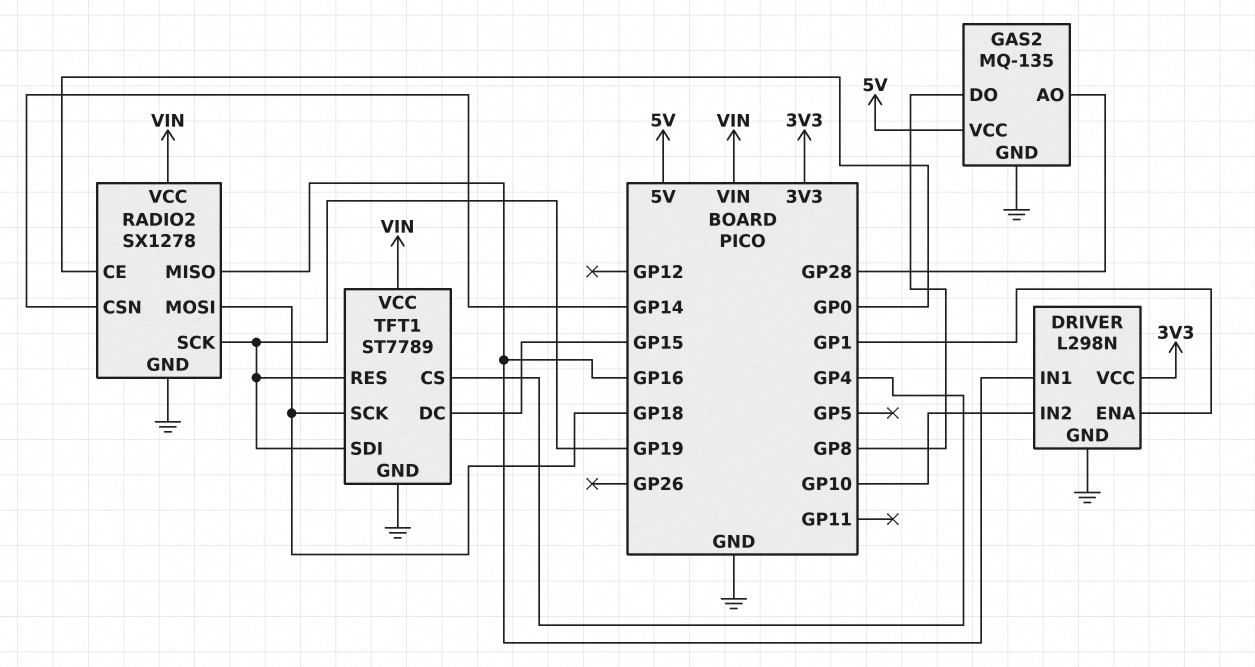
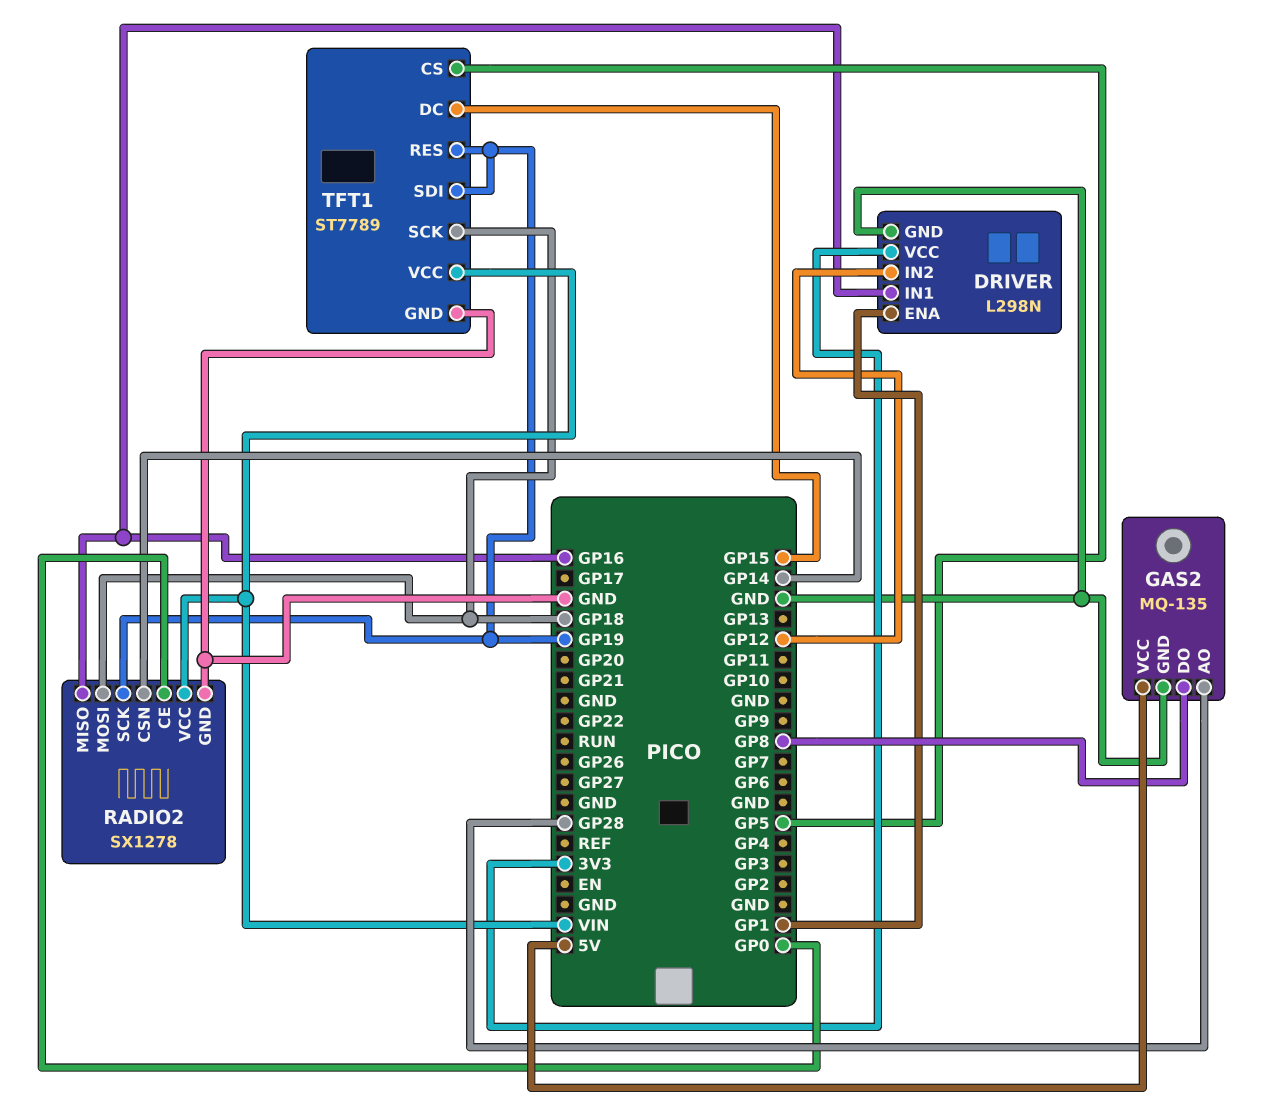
DRIVER pin IN2: GP10 -> GP12
TFT1 pin CS: GP4 -> GP5

